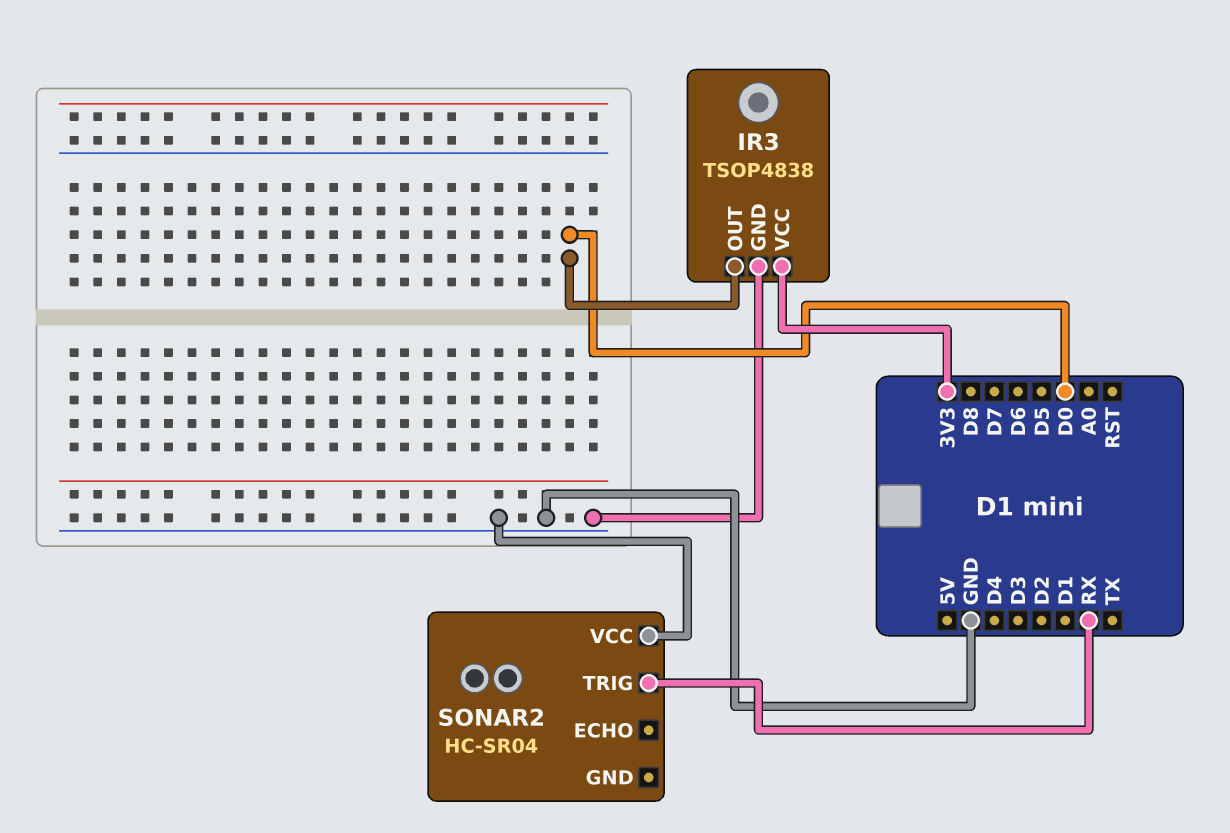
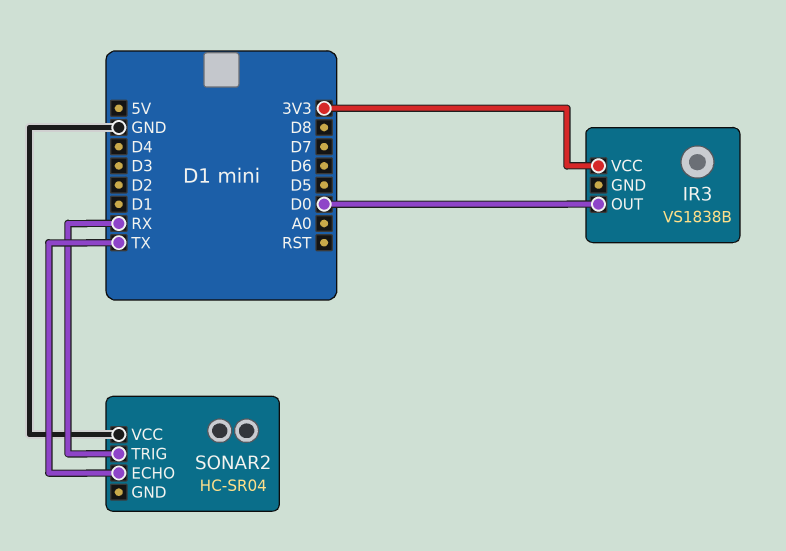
IR3: TSOP4838 -> VS1838B
IR3 pin GND: GND -> none
SONAR2 pin ECHO: none -> TX

